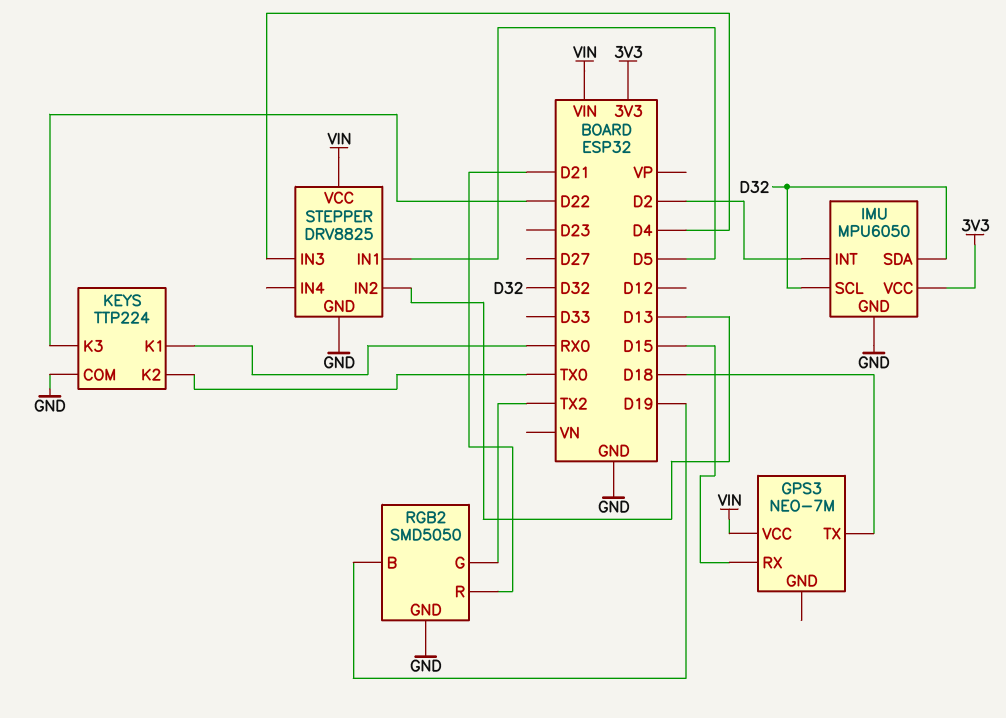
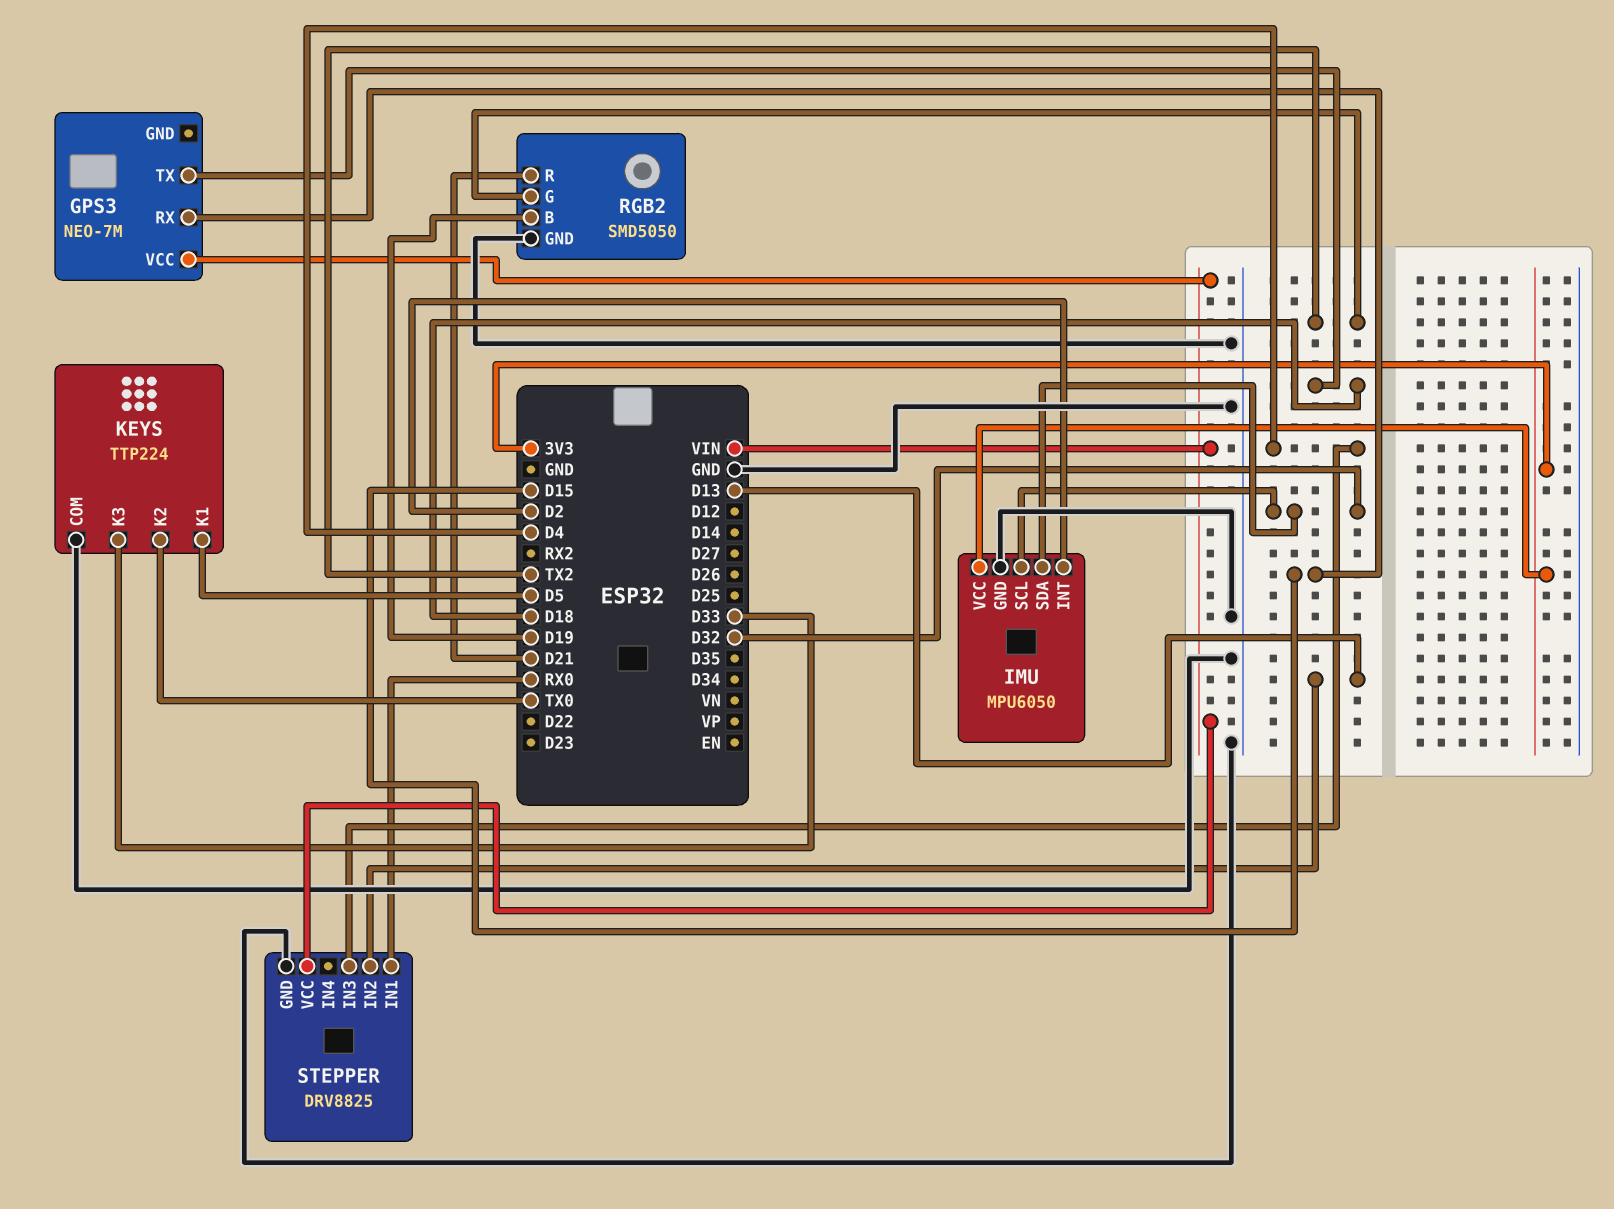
KEYS pin K1: RX0 -> D5
KEYS pin K3: D22 -> D33
STEPPER pin IN1: D5 -> RX0

